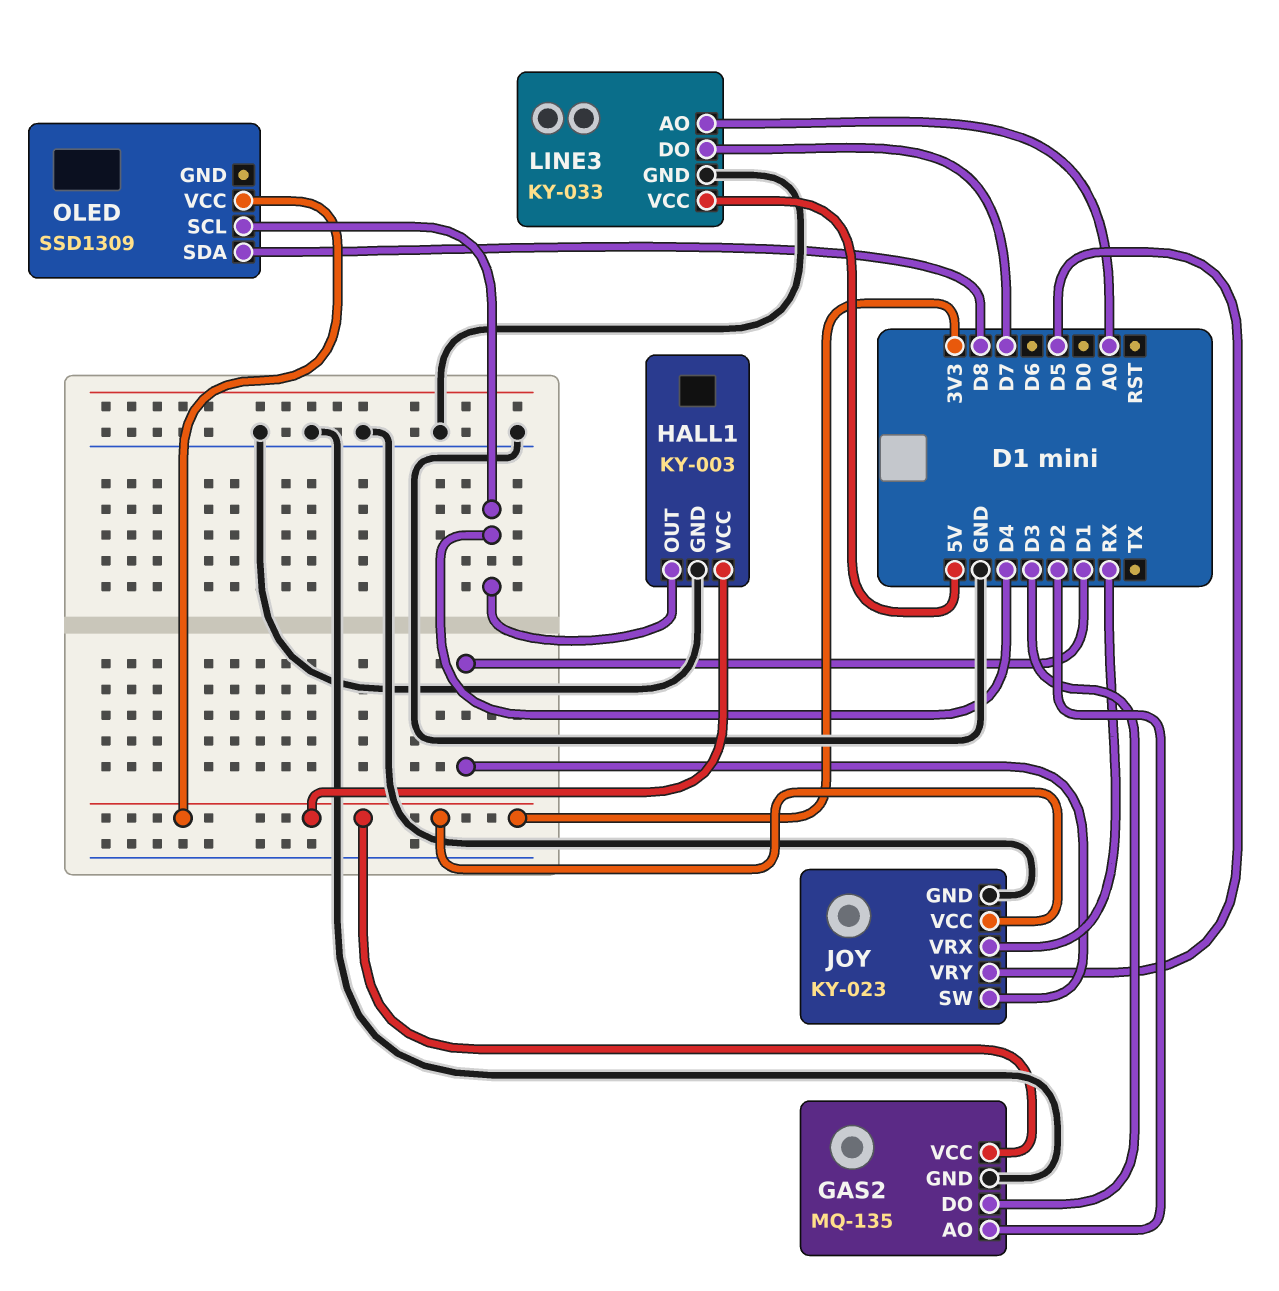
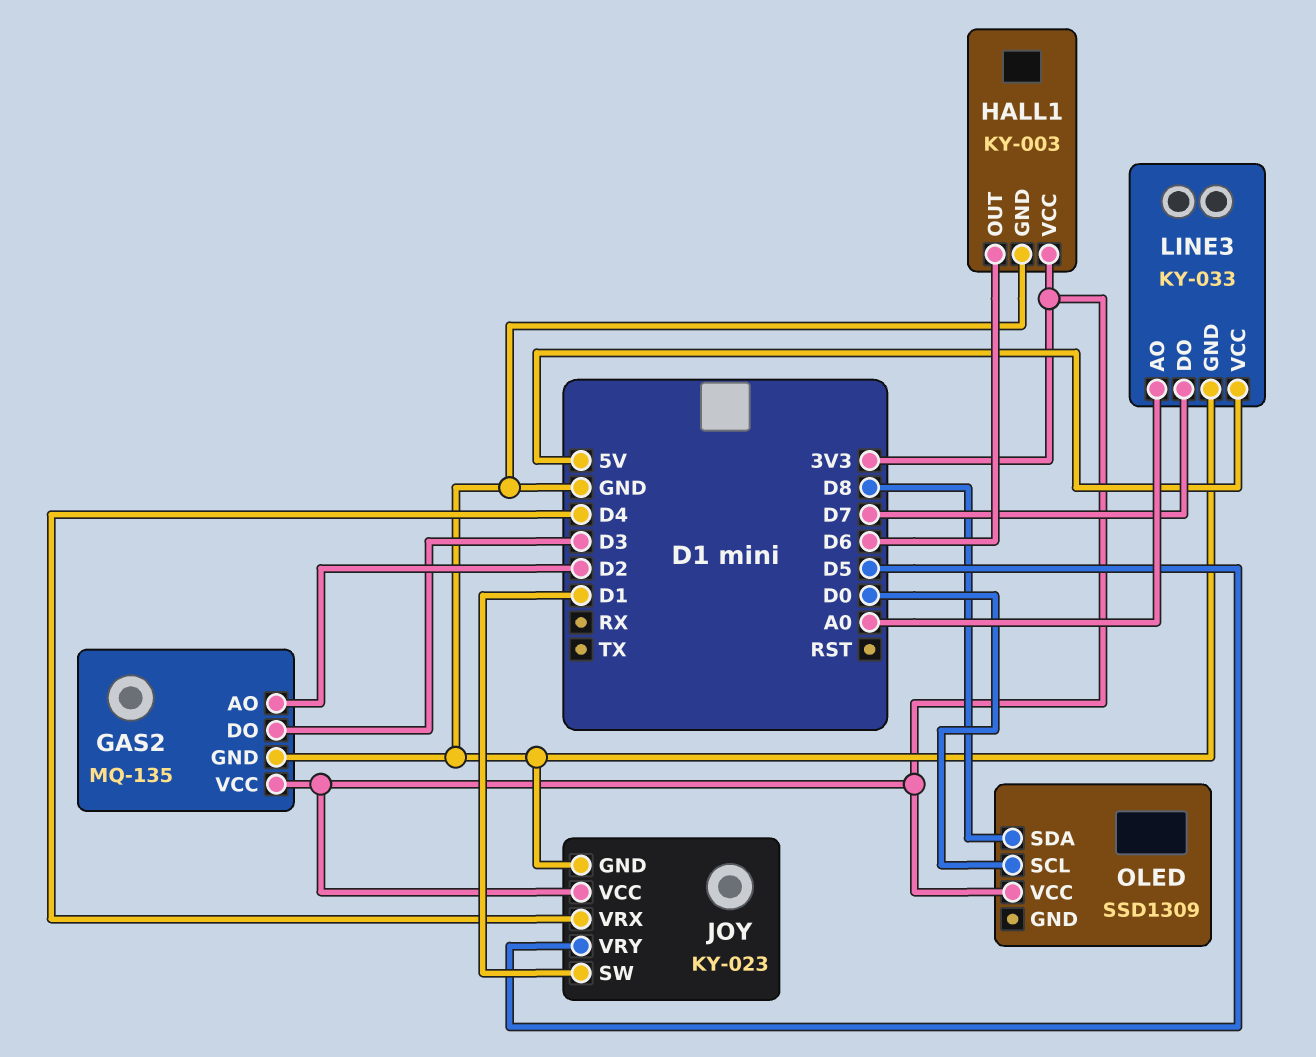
HALL1 pin OUT: D4 -> D6
JOY pin VRX: RX -> D4
OLED pin SCL: D4 -> D0

